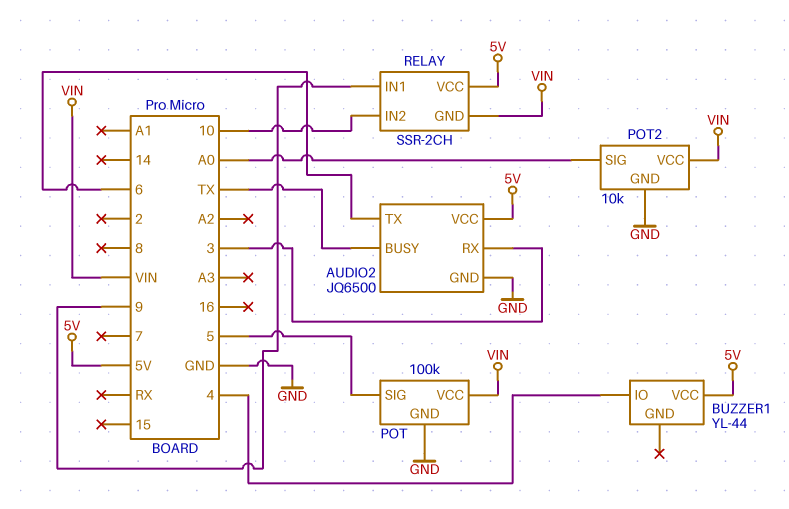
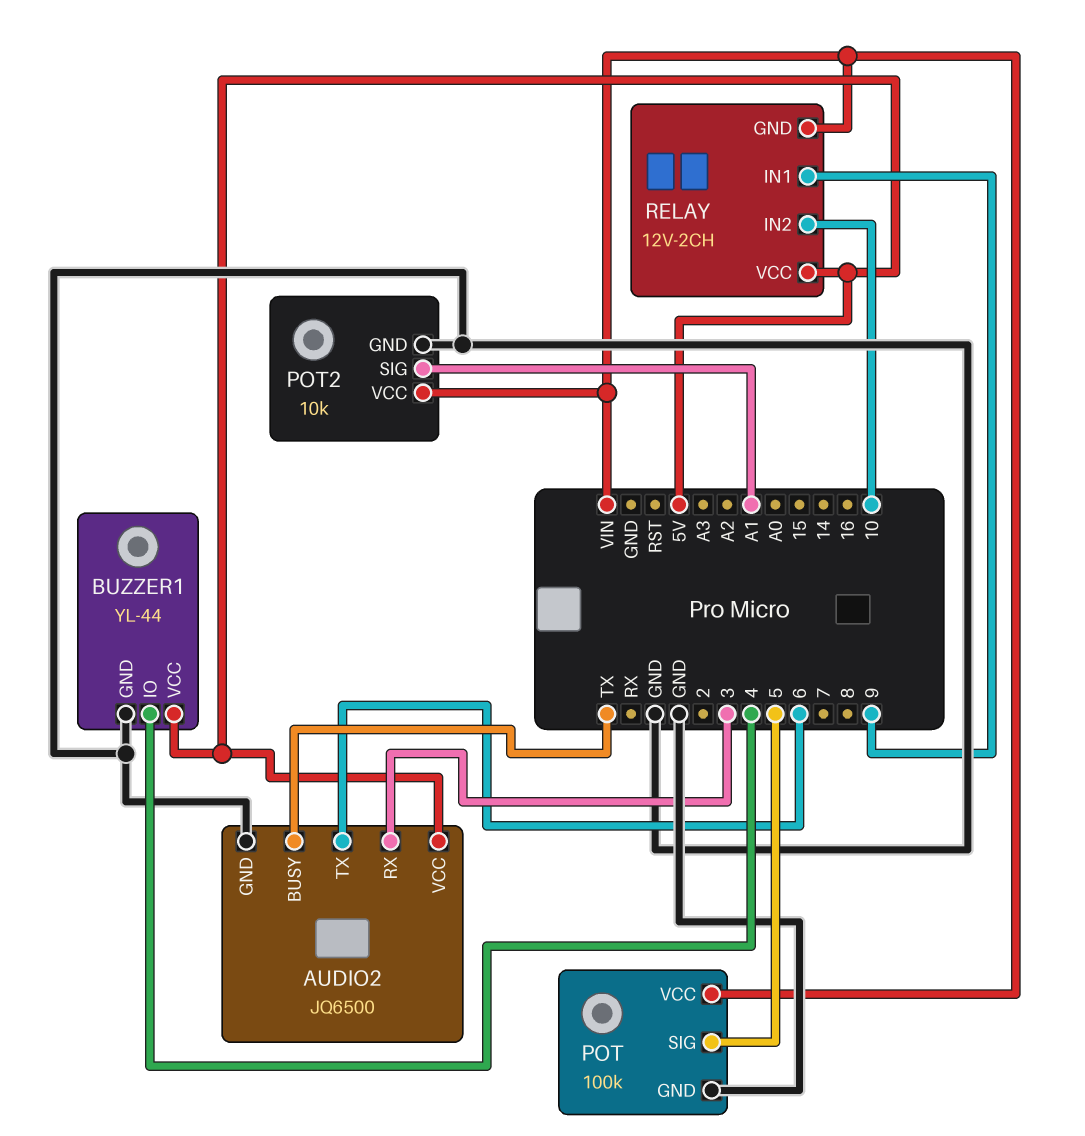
BUZZER1 pin GND: none -> GND
POT2 pin SIG: A0 -> A1
RELAY: SSR-2CH -> 12V-2CH

